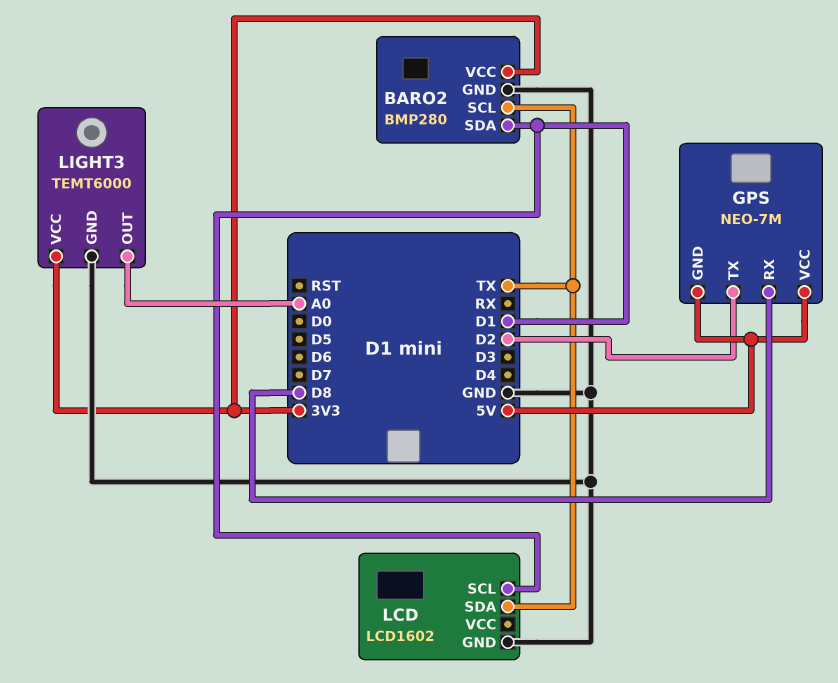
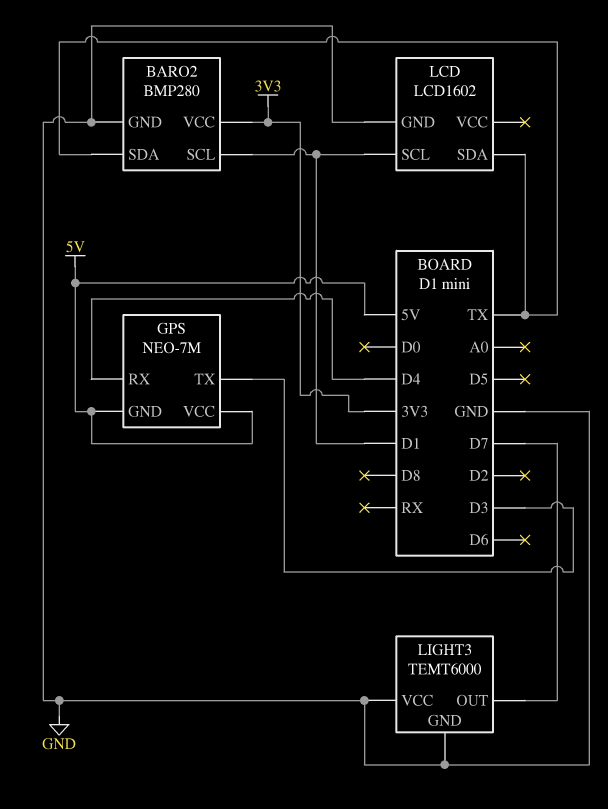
BARO2 pin SCL: TX -> D1
BARO2 pin SDA: D1 -> TX
GPS pin RX: D8 -> D4
GPS pin TX: D2 -> D3
LIGHT3 pin OUT: A0 -> D7
LIGHT3 pin VCC: 3V3 -> GND

